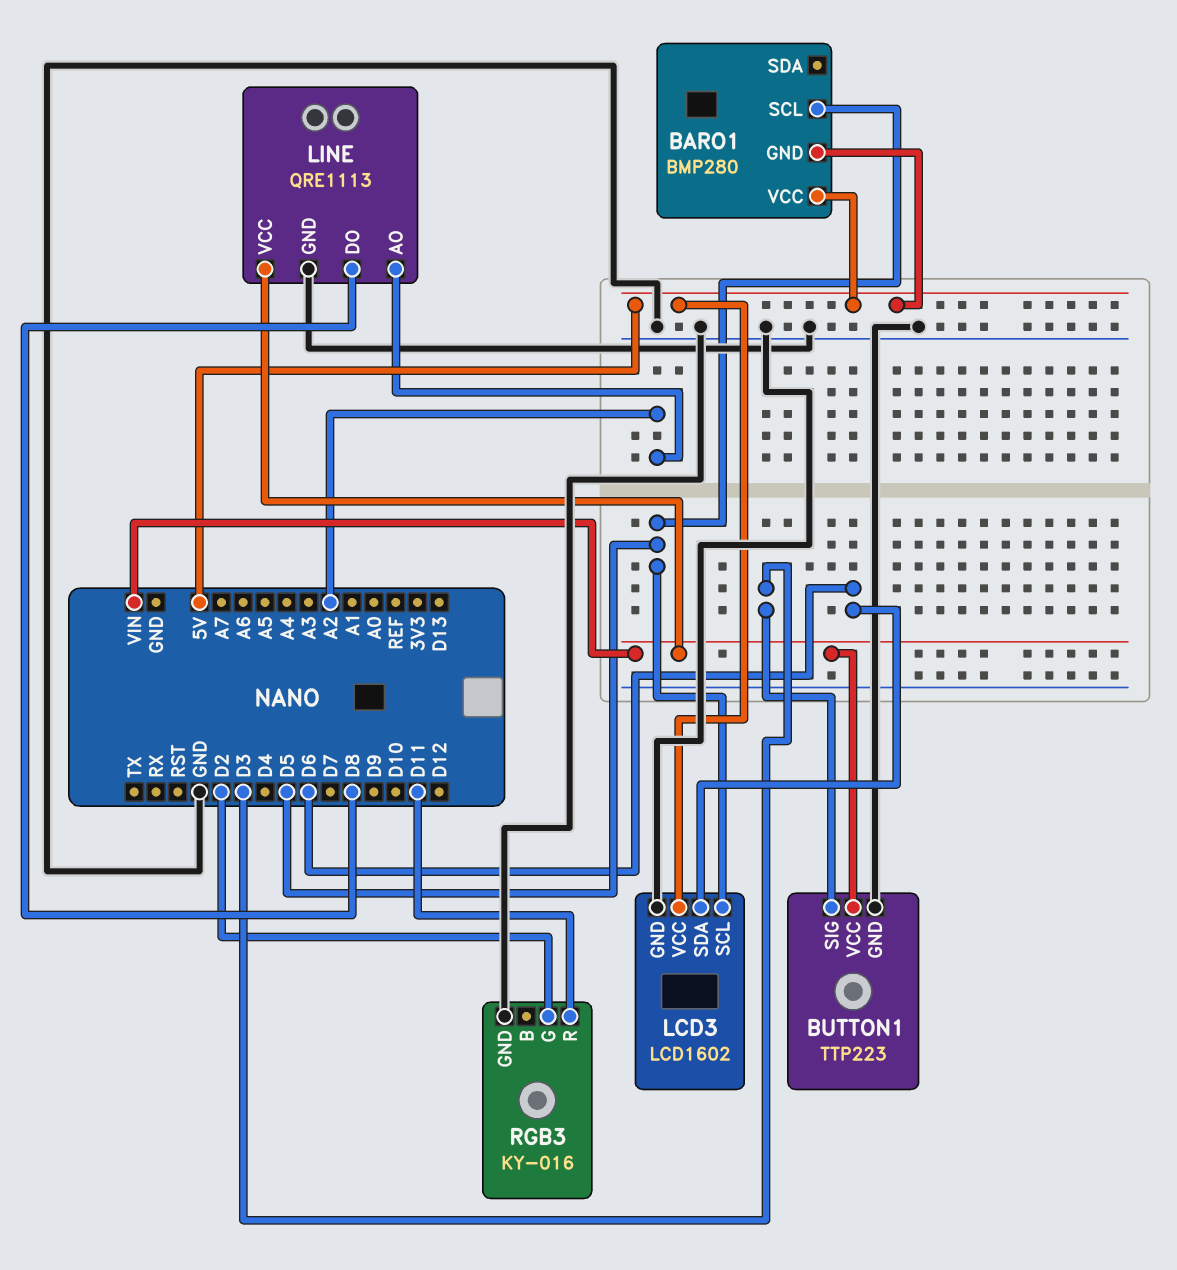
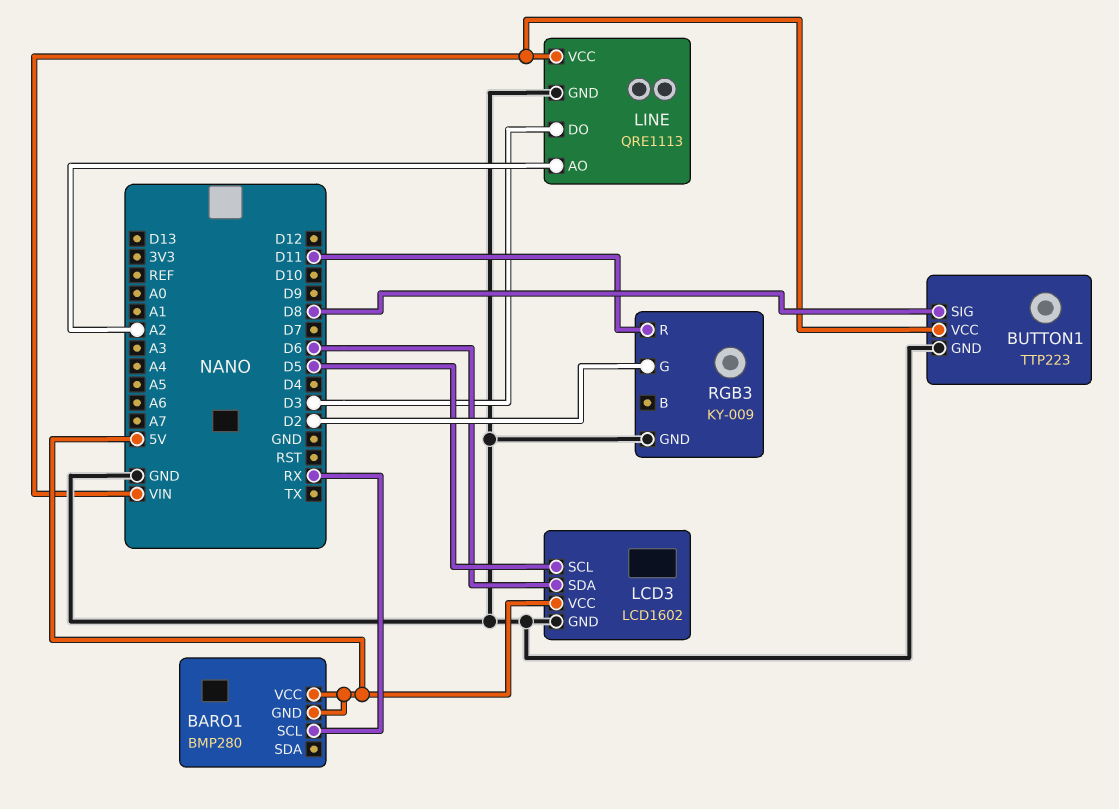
BARO1 pin SCL: D5 -> RX
BUTTON1 pin SIG: D3 -> D8
LINE pin DO: D8 -> D3
RGB3: KY-016 -> KY-009

